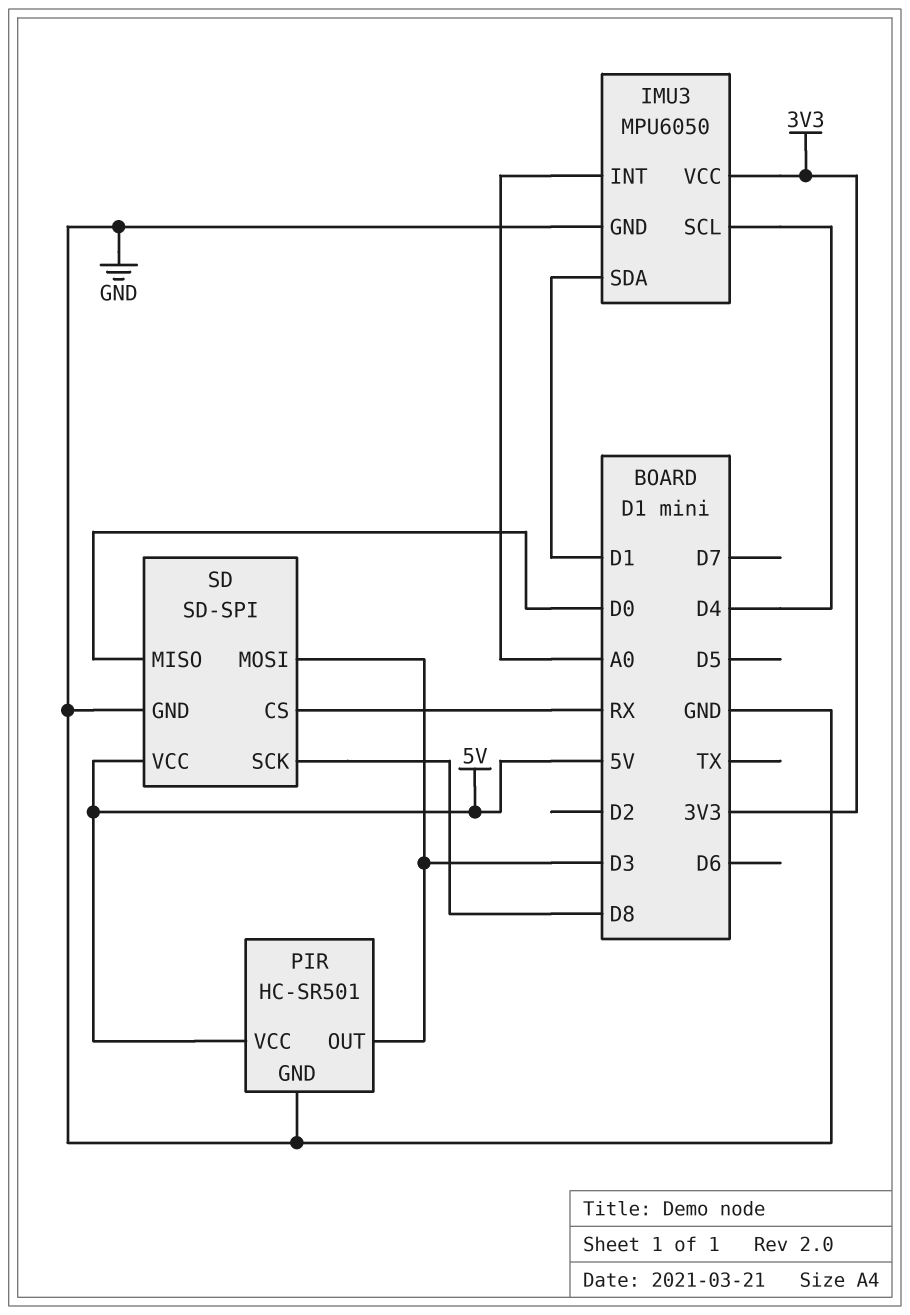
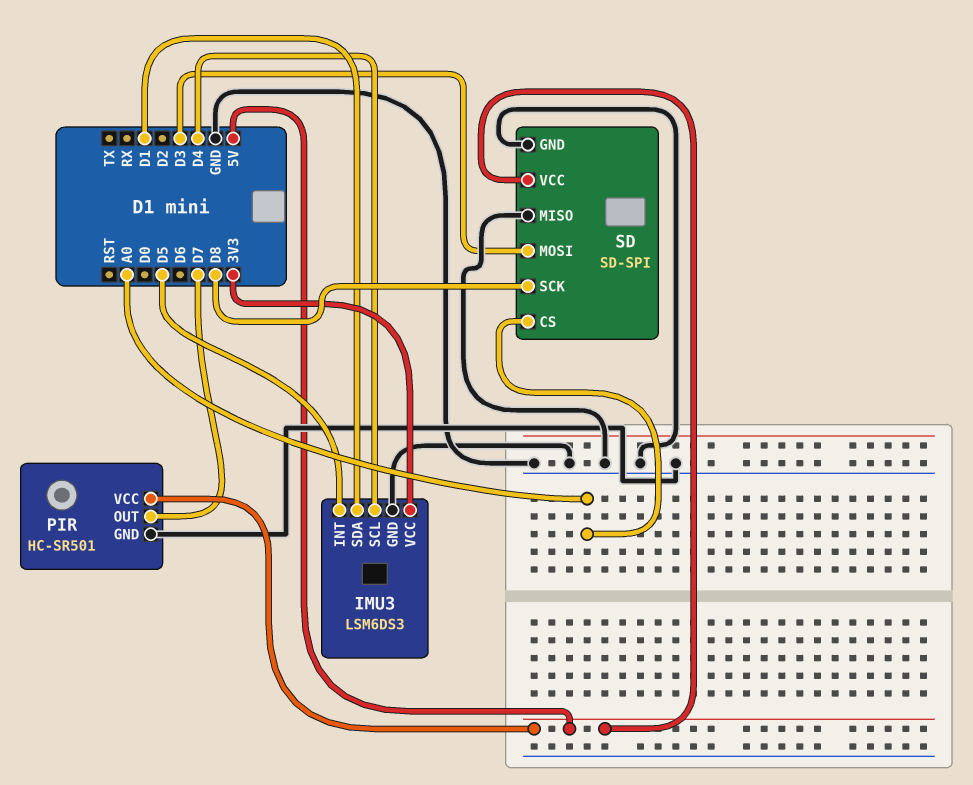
IMU3: MPU6050 -> LSM6DS3
IMU3 pin INT: A0 -> D5
PIR pin OUT: D3 -> D7
SD pin CS: RX -> A0
SD pin MISO: D0 -> GND

